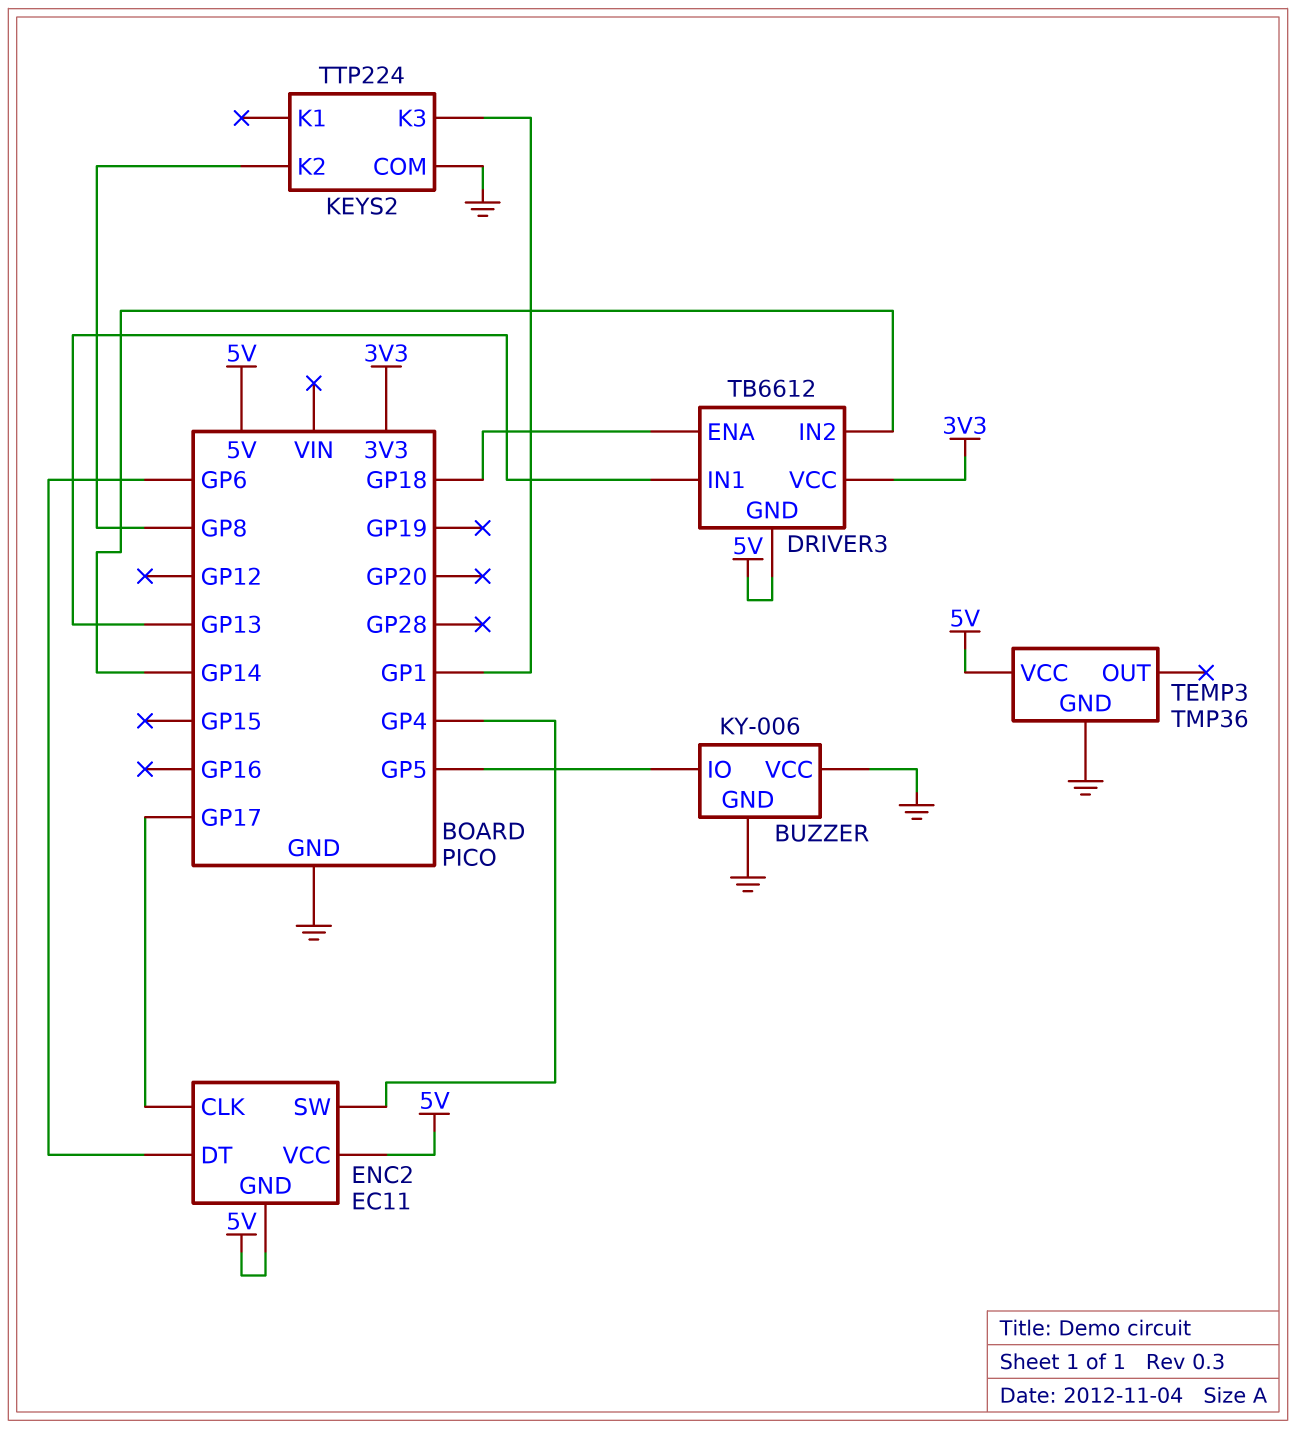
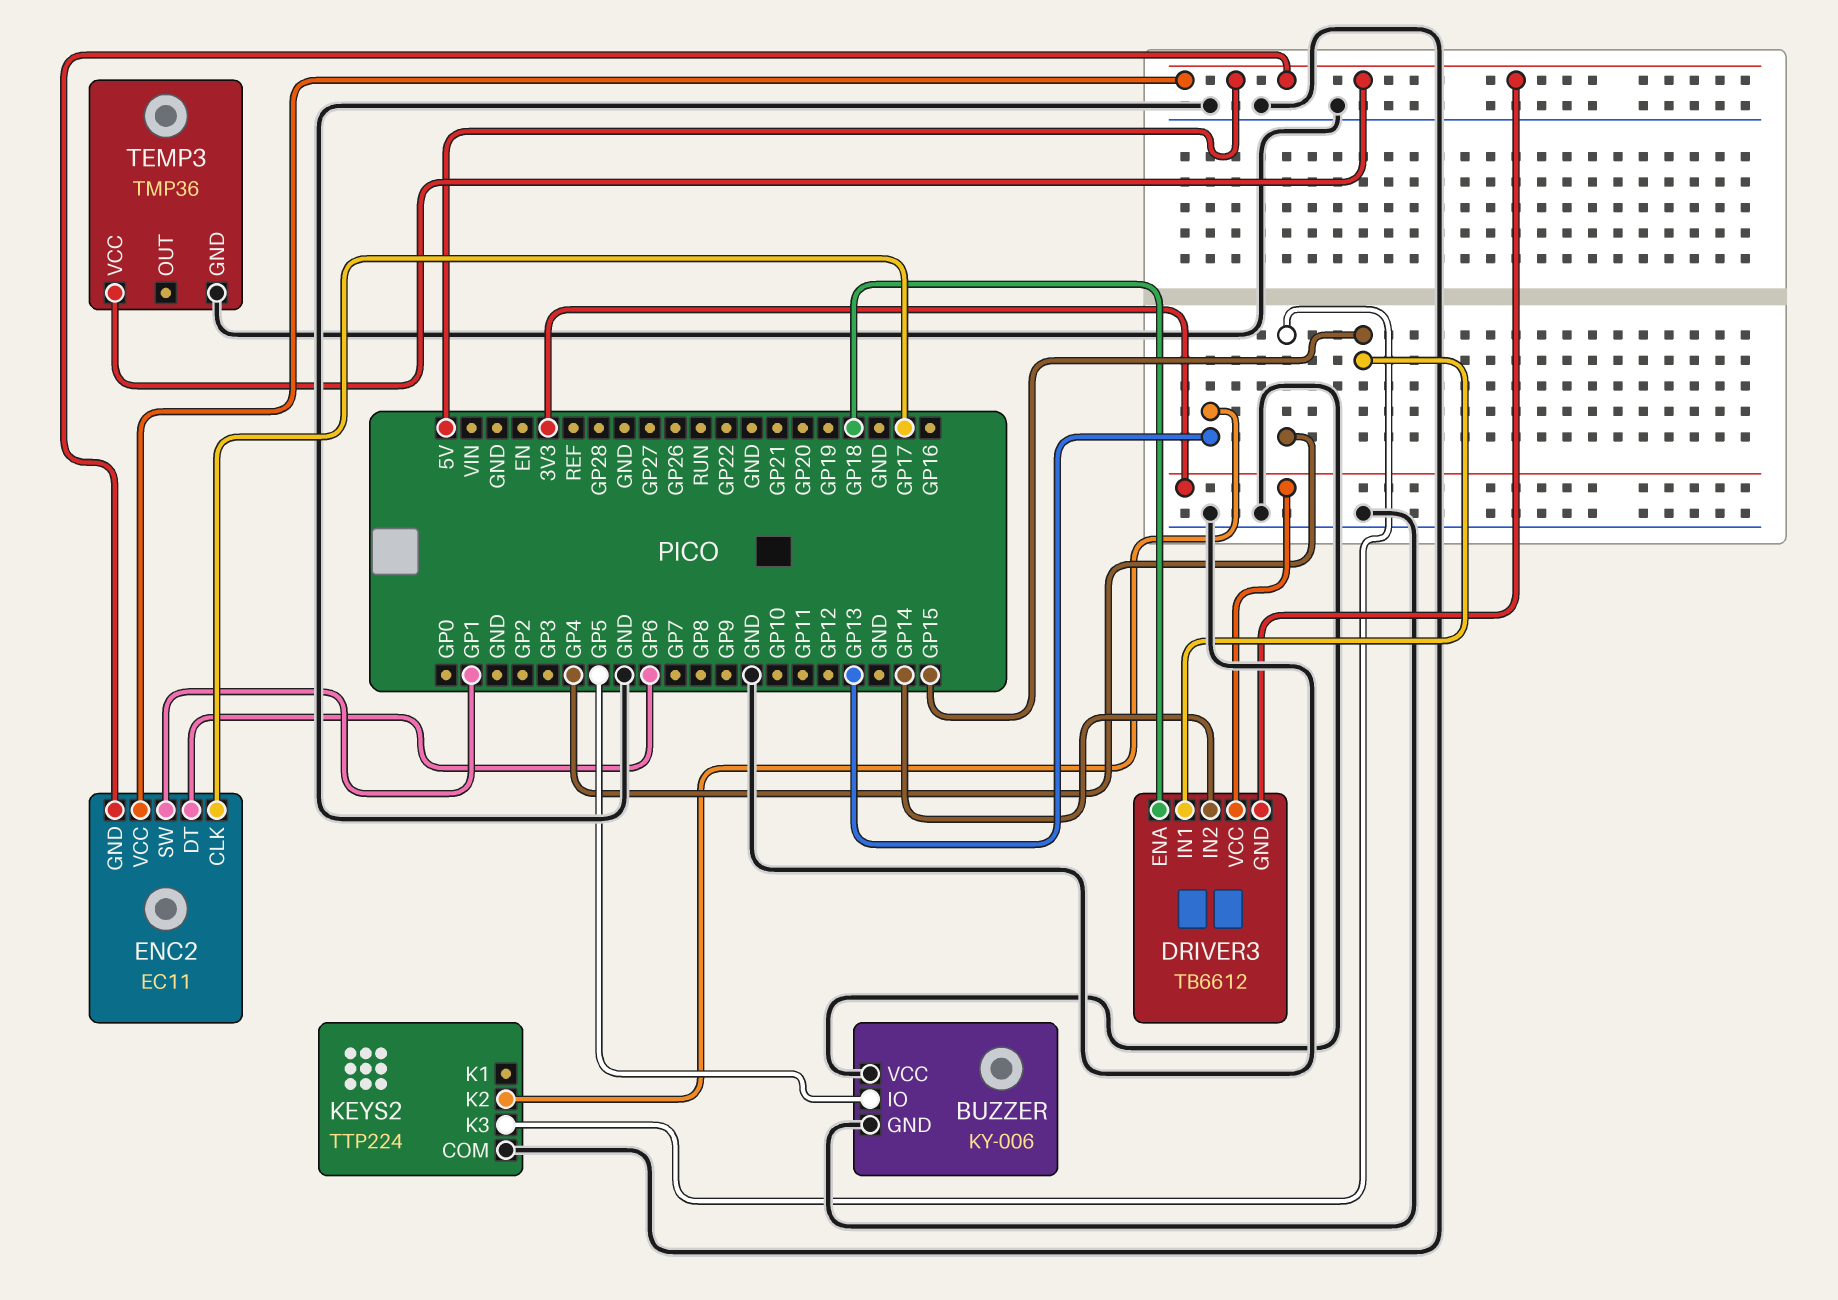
DRIVER3 pin IN1: GP13 -> GP15
ENC2 pin SW: GP4 -> GP1
KEYS2 pin K2: GP8 -> GP13
KEYS2 pin K3: GP1 -> GP4

